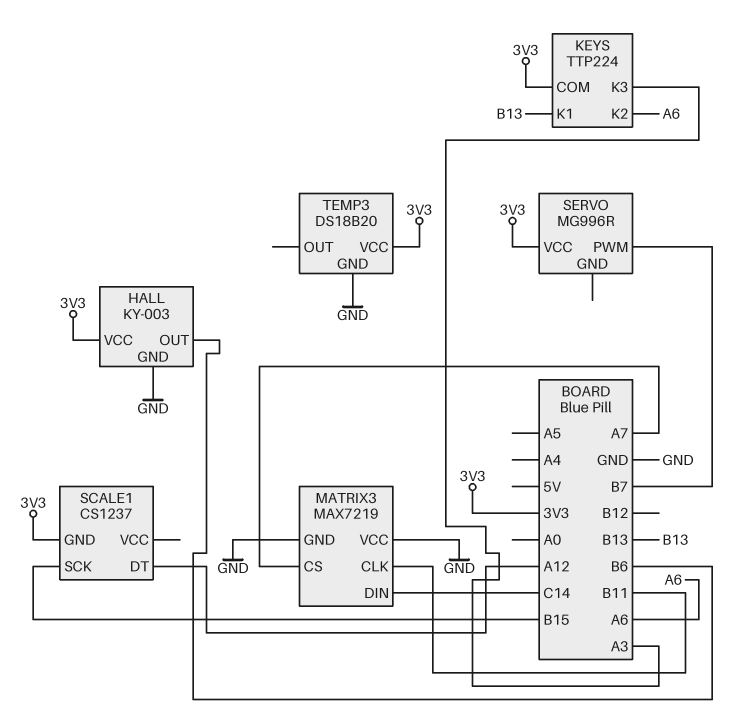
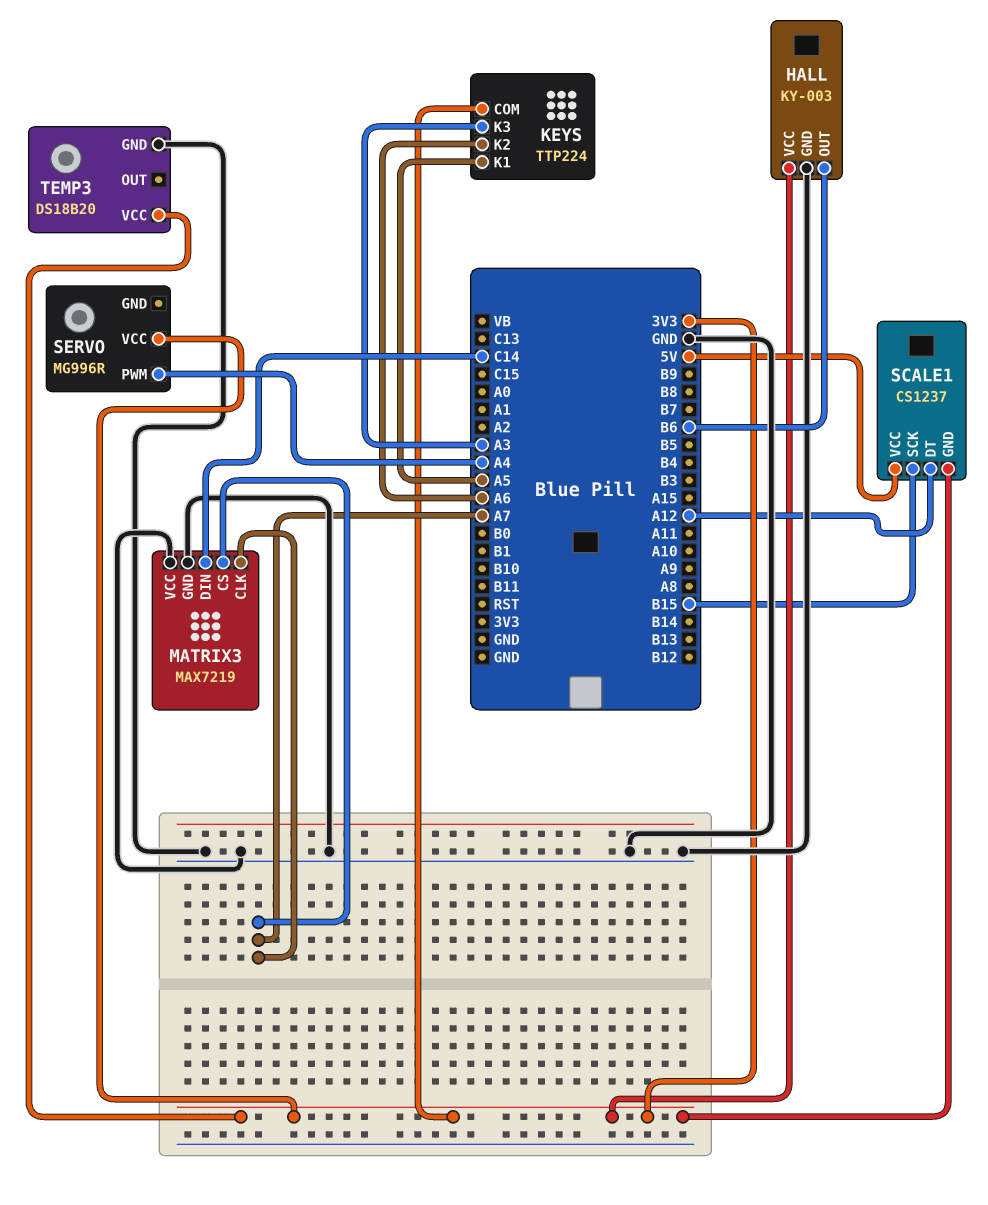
KEYS pin K1: B13 -> A5
MATRIX3 pin CLK: B11 -> A7
SCALE1 pin VCC: none -> 5V
SERVO pin PWM: B7 -> A4

